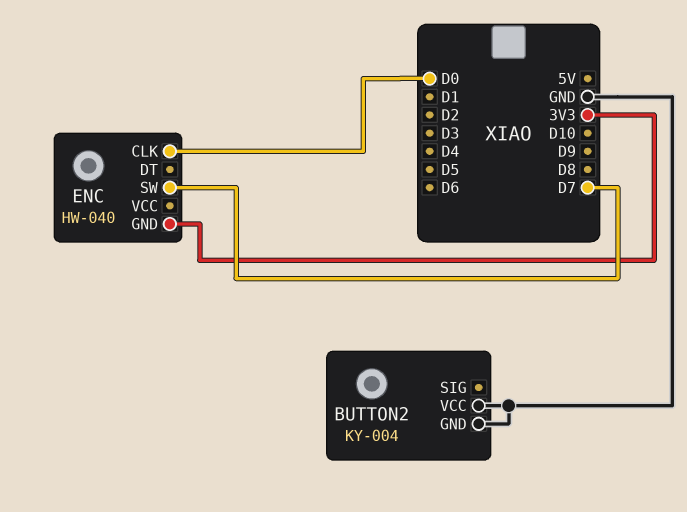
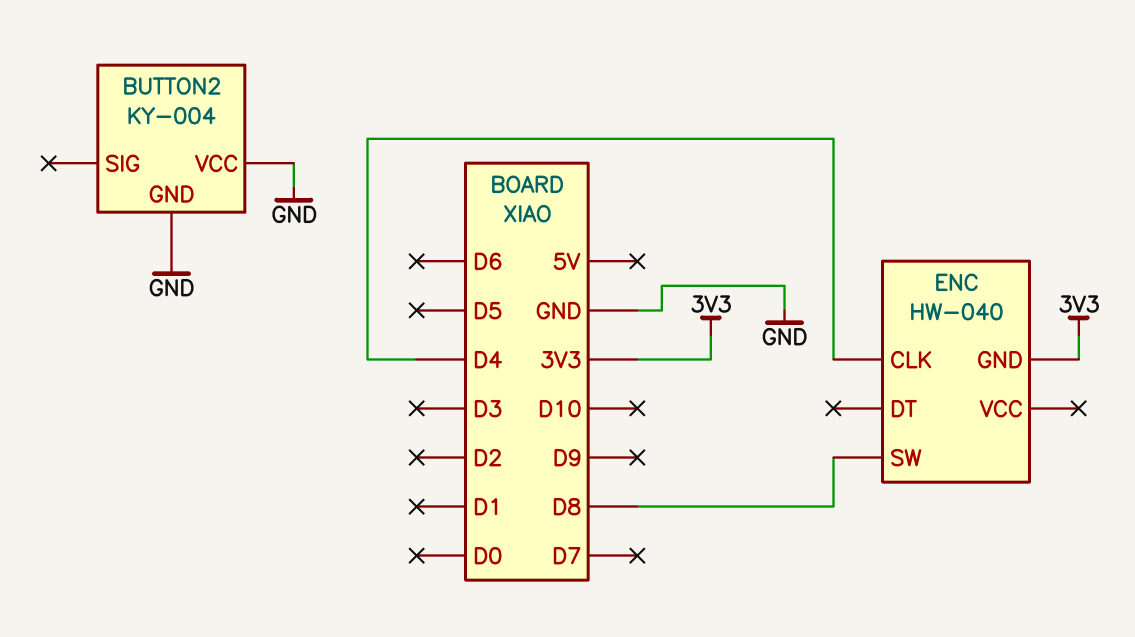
ENC pin CLK: D0 -> D4
ENC pin SW: D7 -> D8

